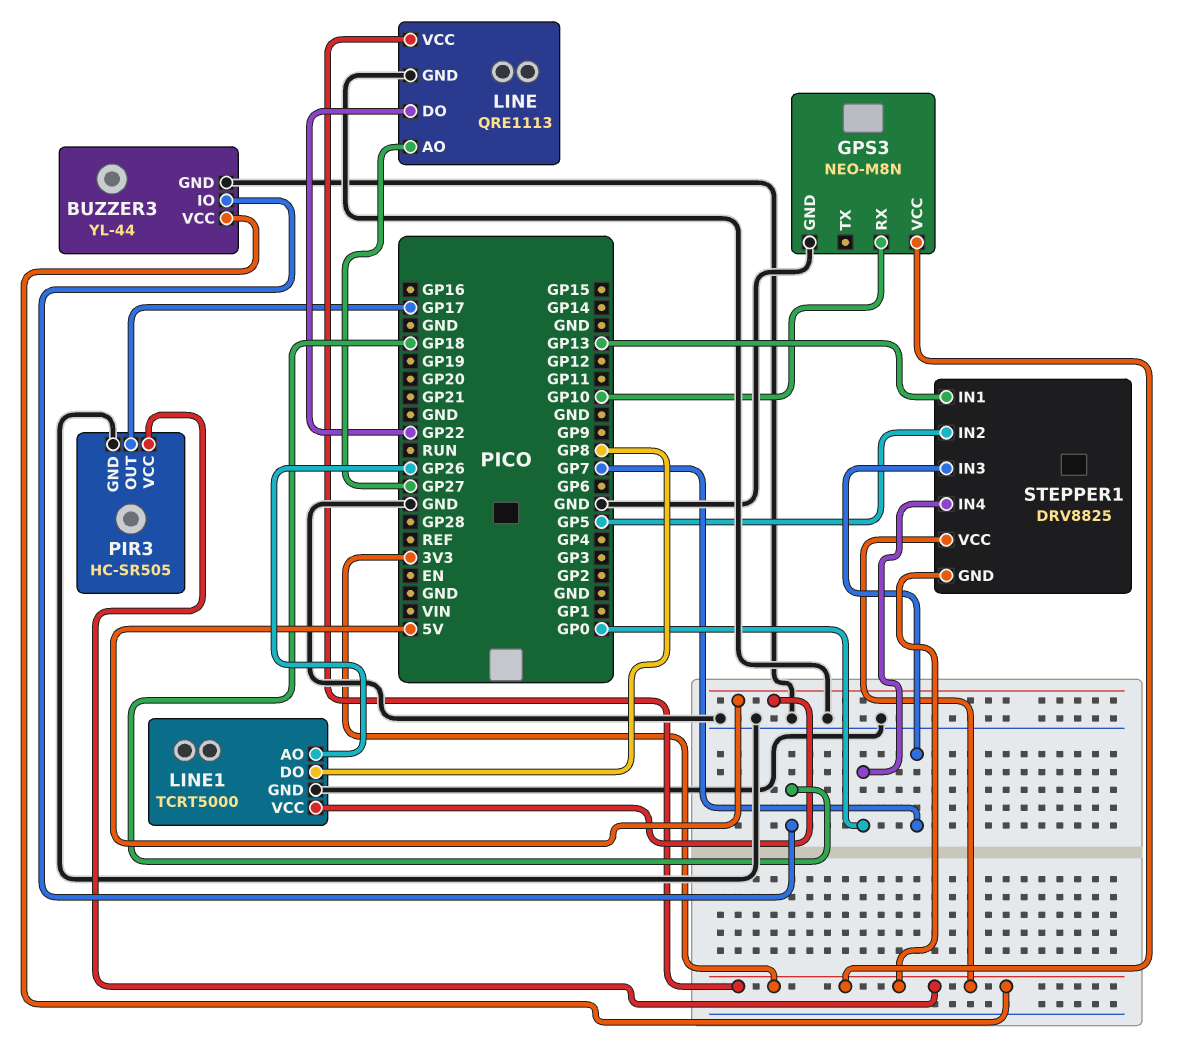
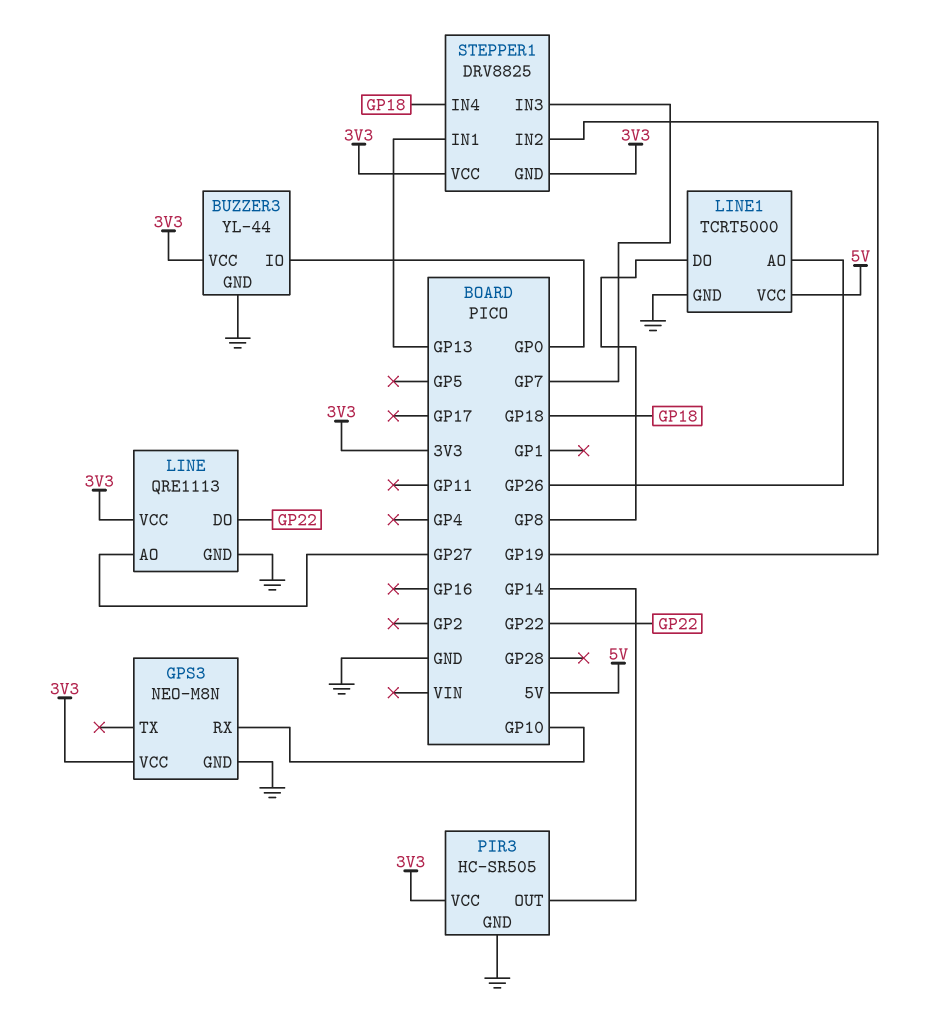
BUZZER3 pin IO: GP18 -> GP0
PIR3 pin OUT: GP17 -> GP14
STEPPER1 pin IN2: GP5 -> GP19
STEPPER1 pin IN4: GP0 -> GP18

